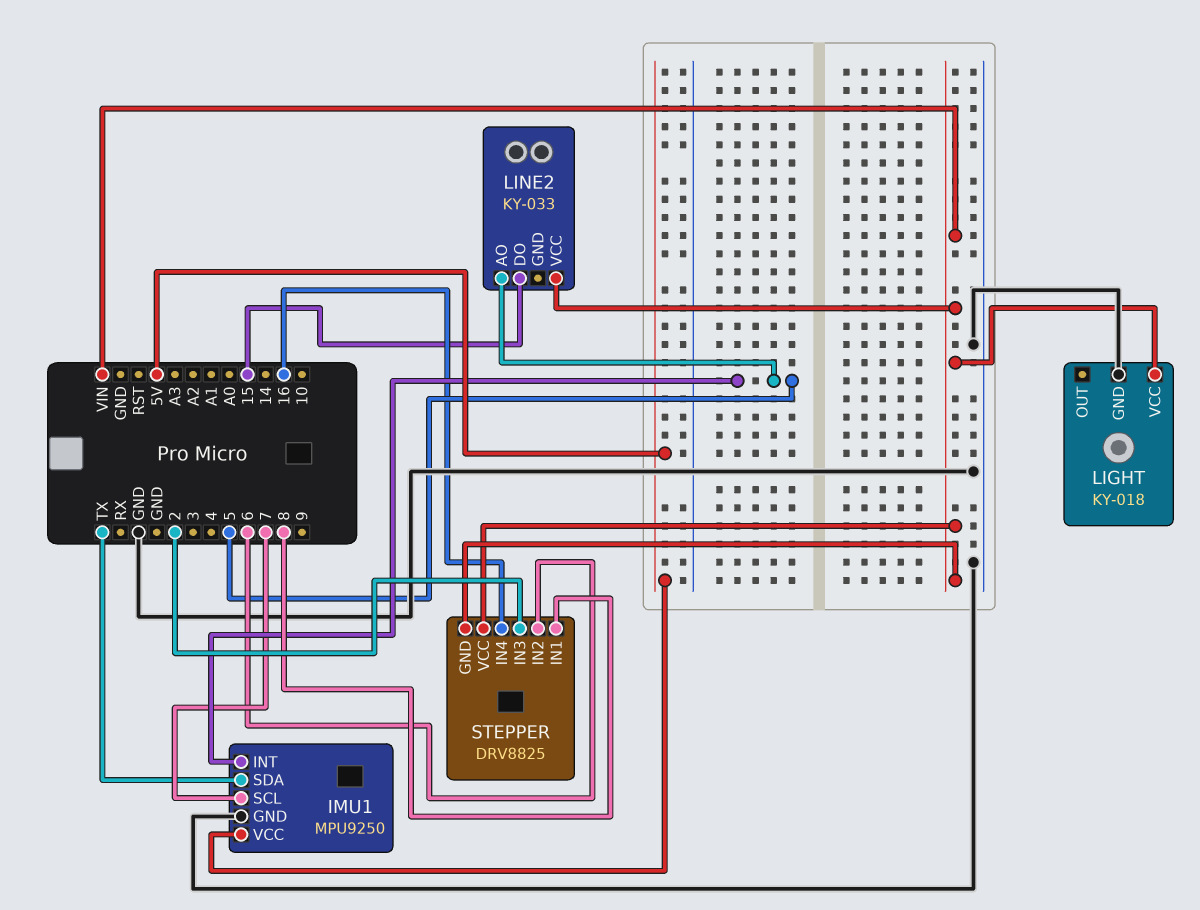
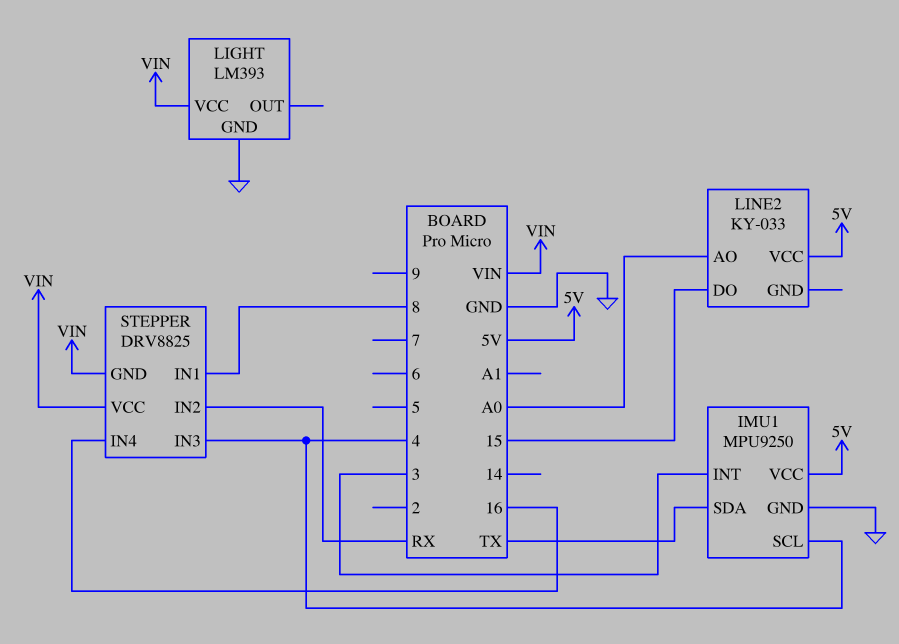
IMU1 pin INT: 5 -> 3
IMU1 pin SCL: 7 -> 4
LIGHT: KY-018 -> LM393
LINE2 pin AO: 5 -> A0
LINE2 pin VCC: VIN -> 5V
STEPPER pin IN2: 6 -> RX
STEPPER pin IN3: 2 -> 4

